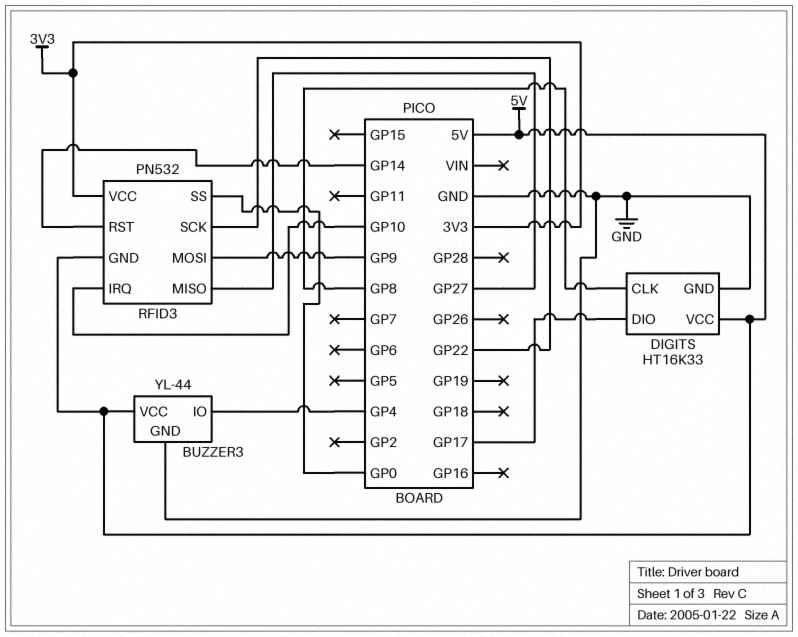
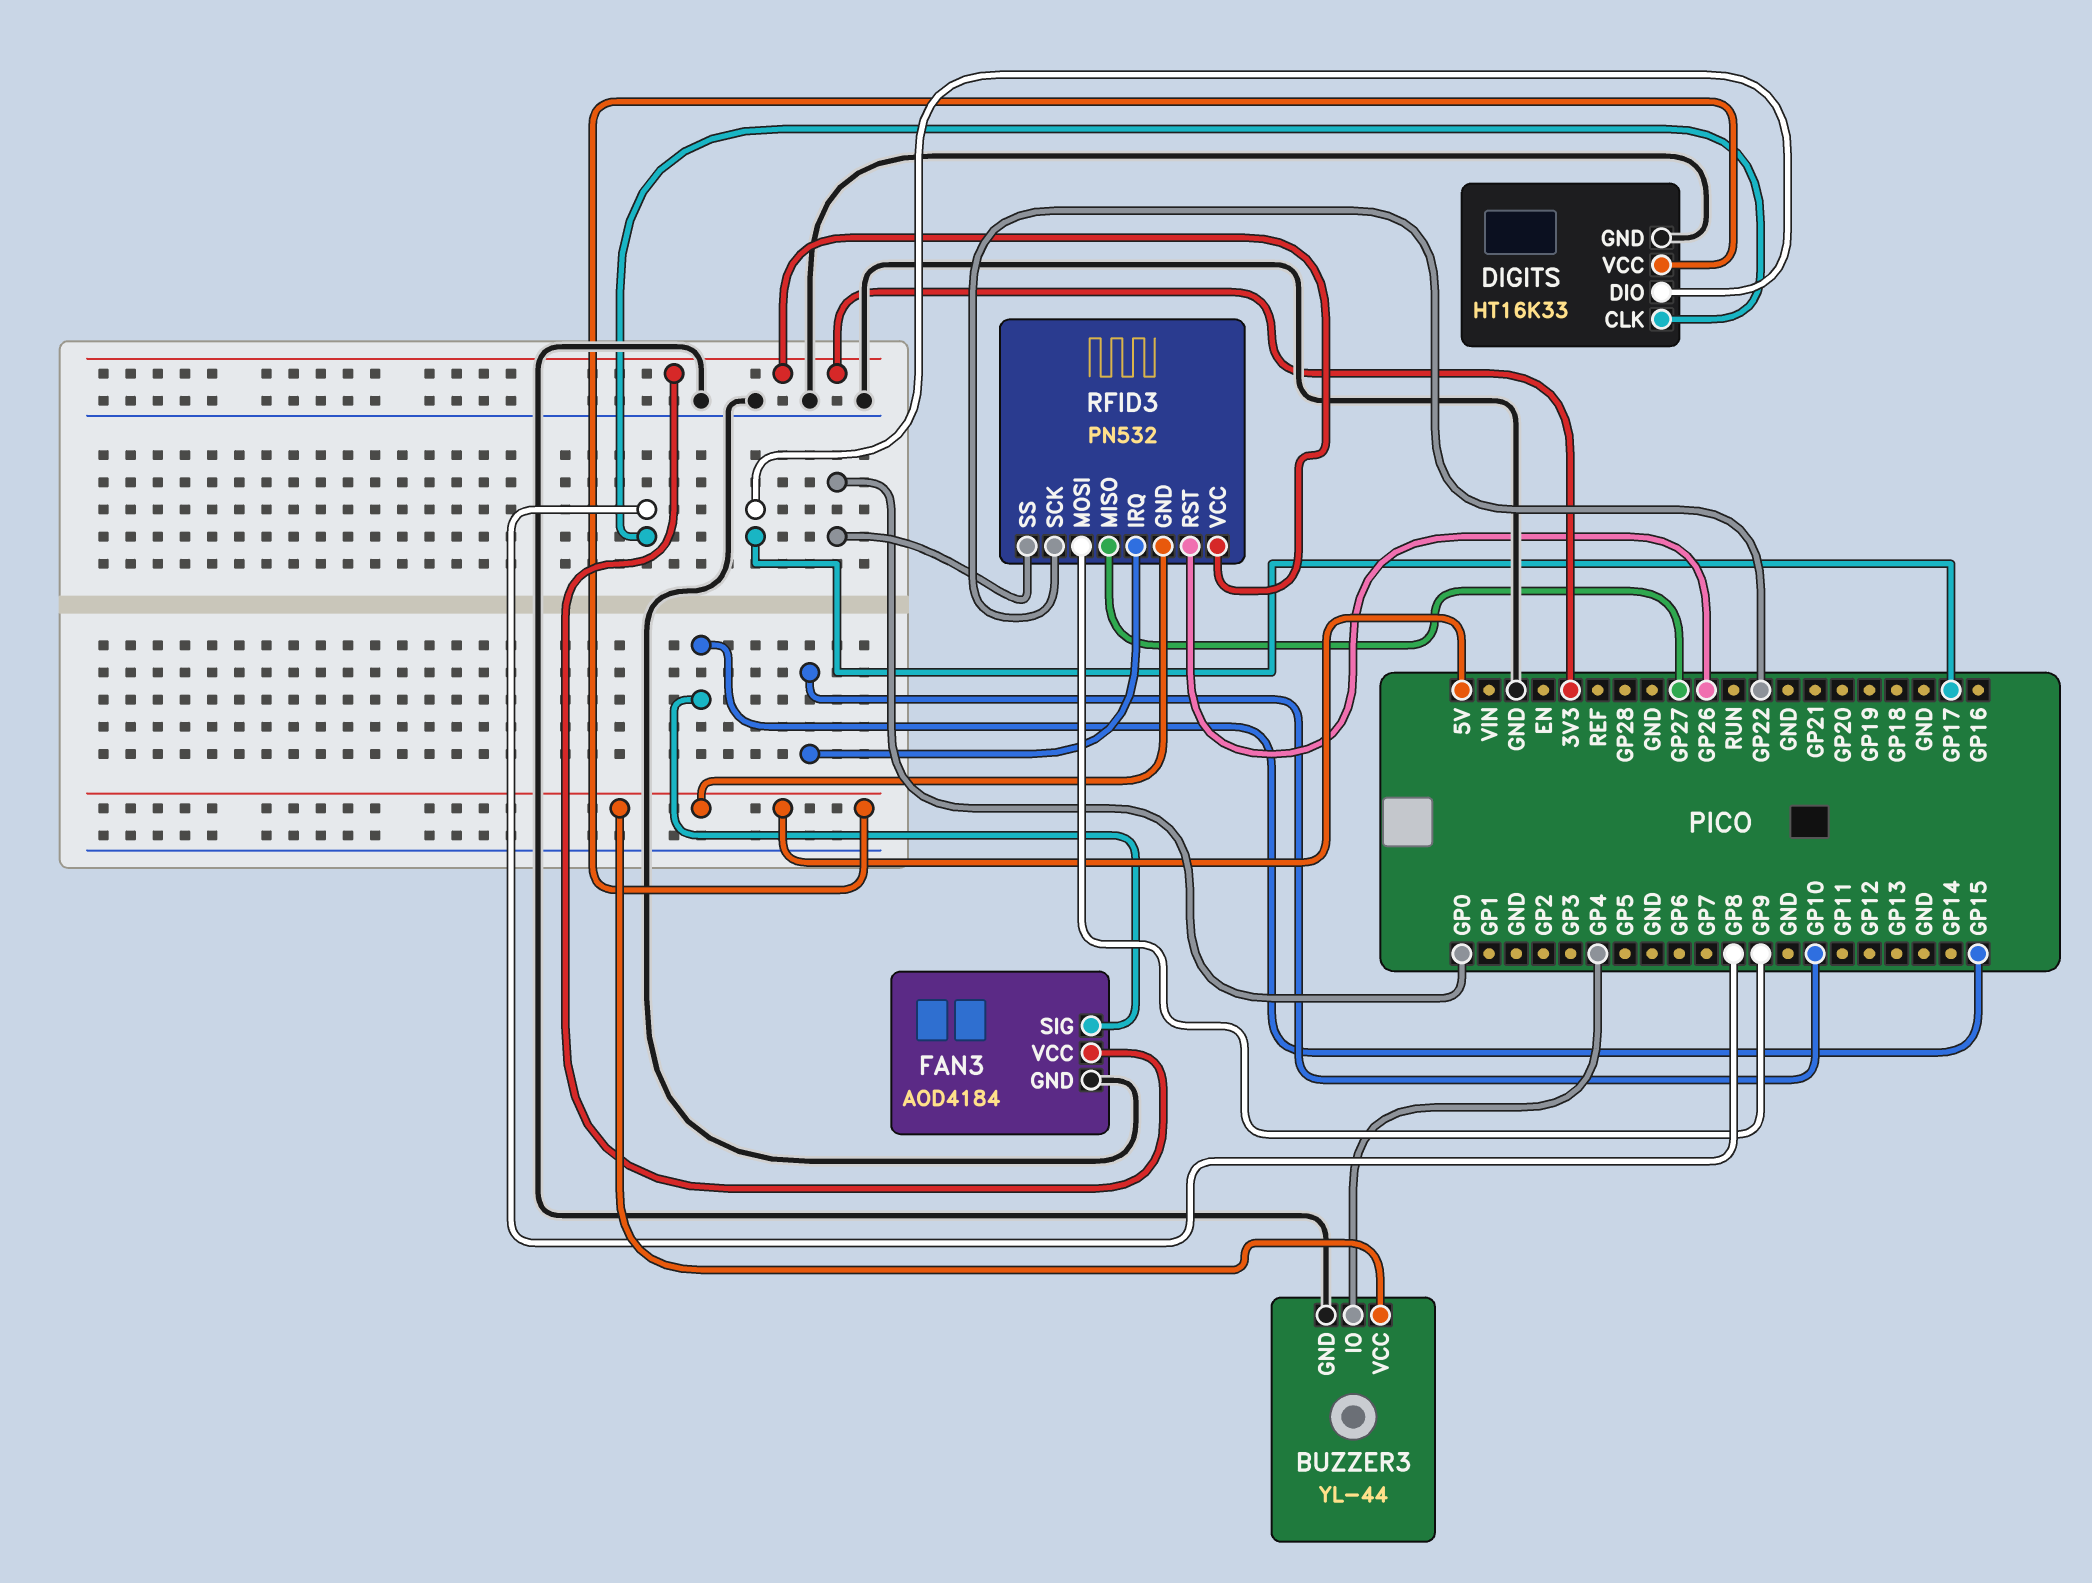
FAN3: none -> AOD4184
FAN3 pin GND: none -> GND
FAN3 pin SIG: none -> GP15
FAN3 pin VCC: none -> 3V3
RFID3 pin RST: GP14 -> GP26

